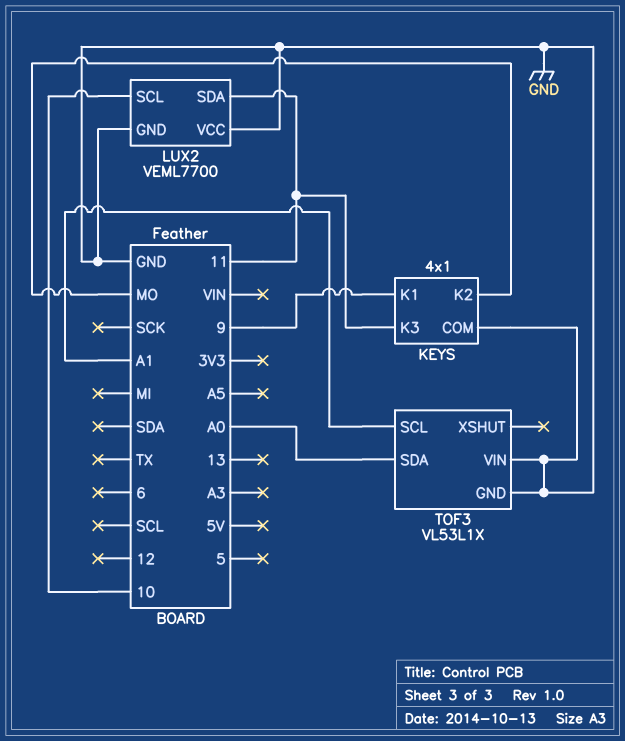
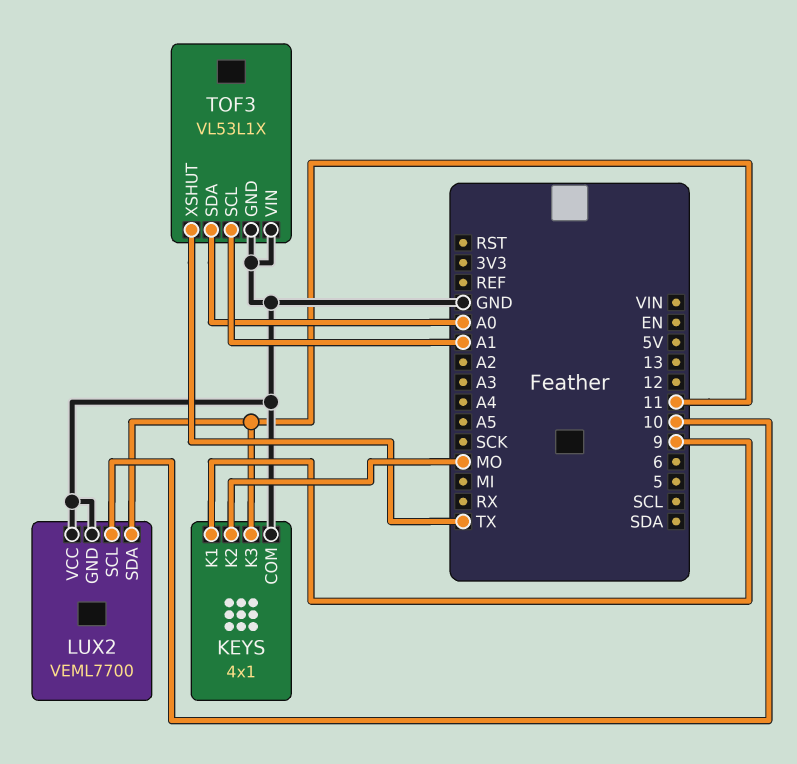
TOF3 pin XSHUT: none -> TX

